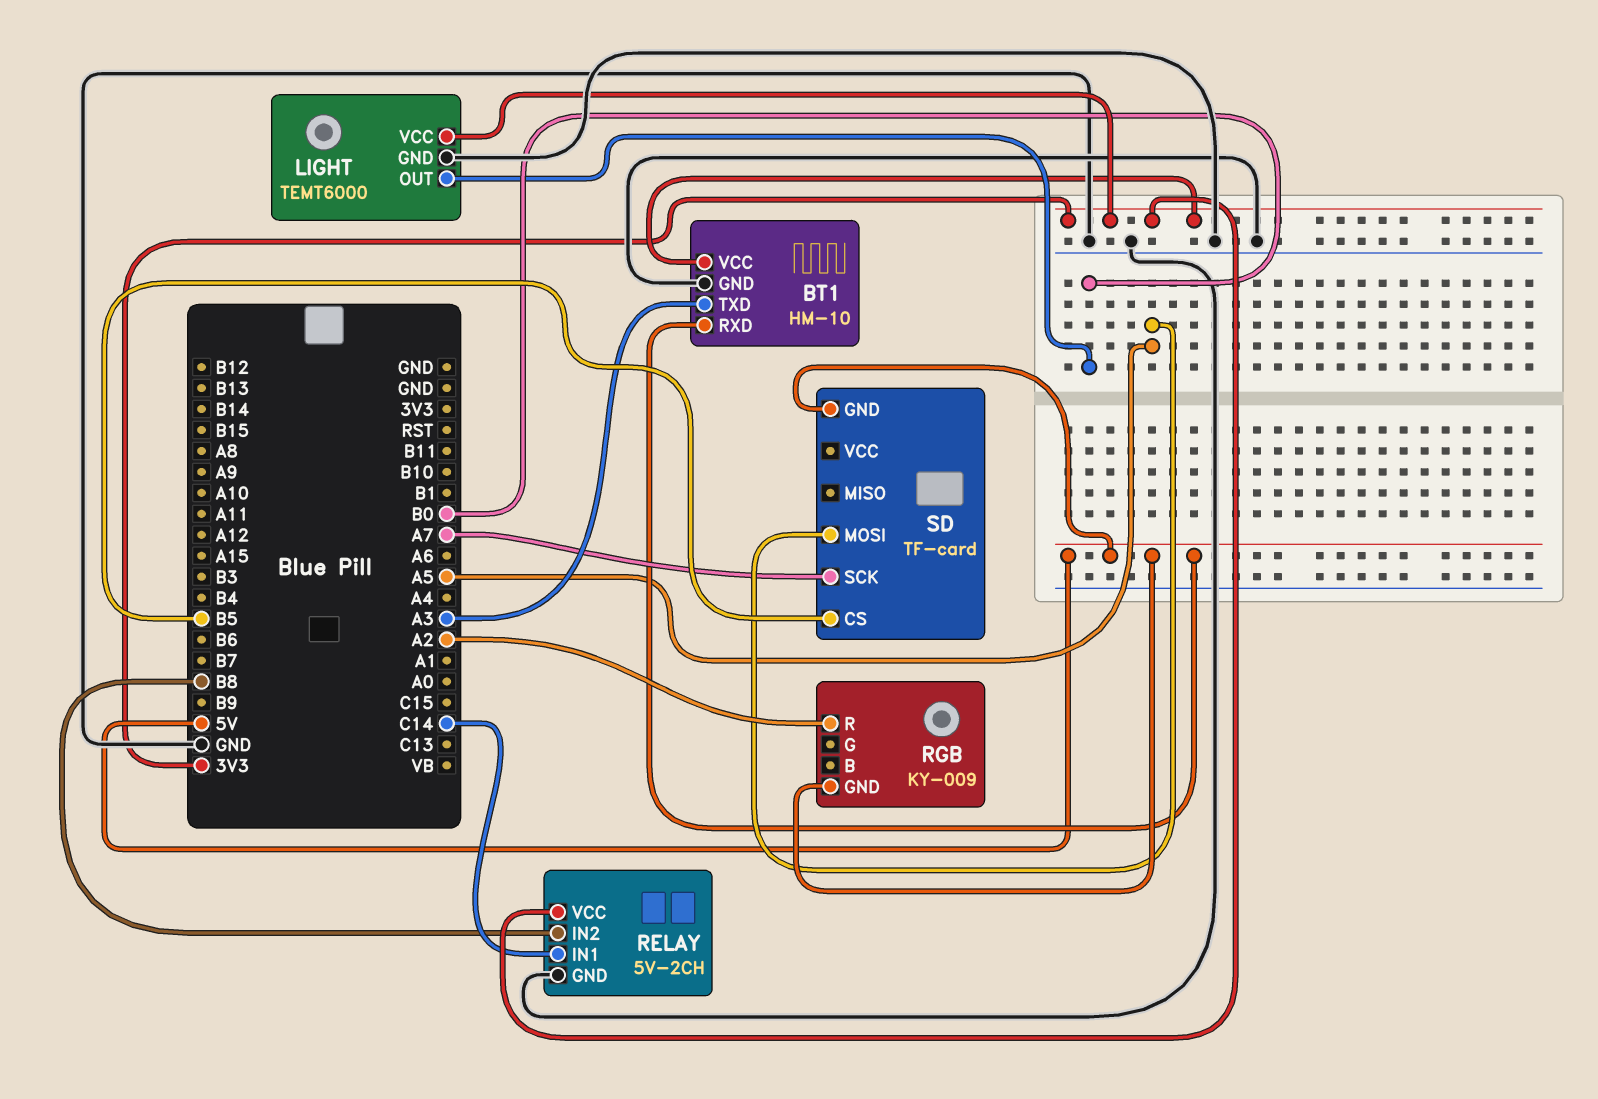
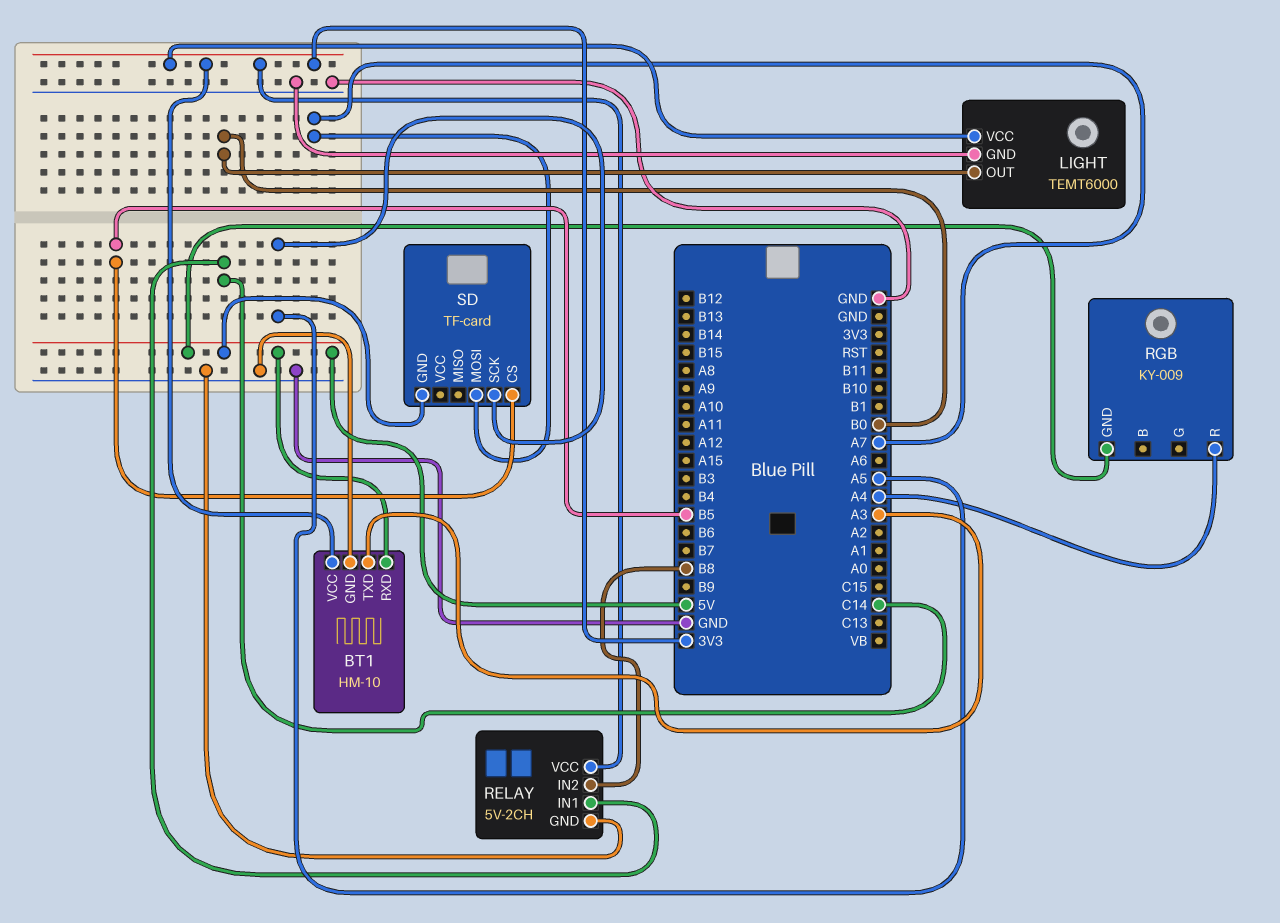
RGB pin R: A2 -> A4
SD pin MOSI: A5 -> A7
SD pin SCK: A7 -> A5

